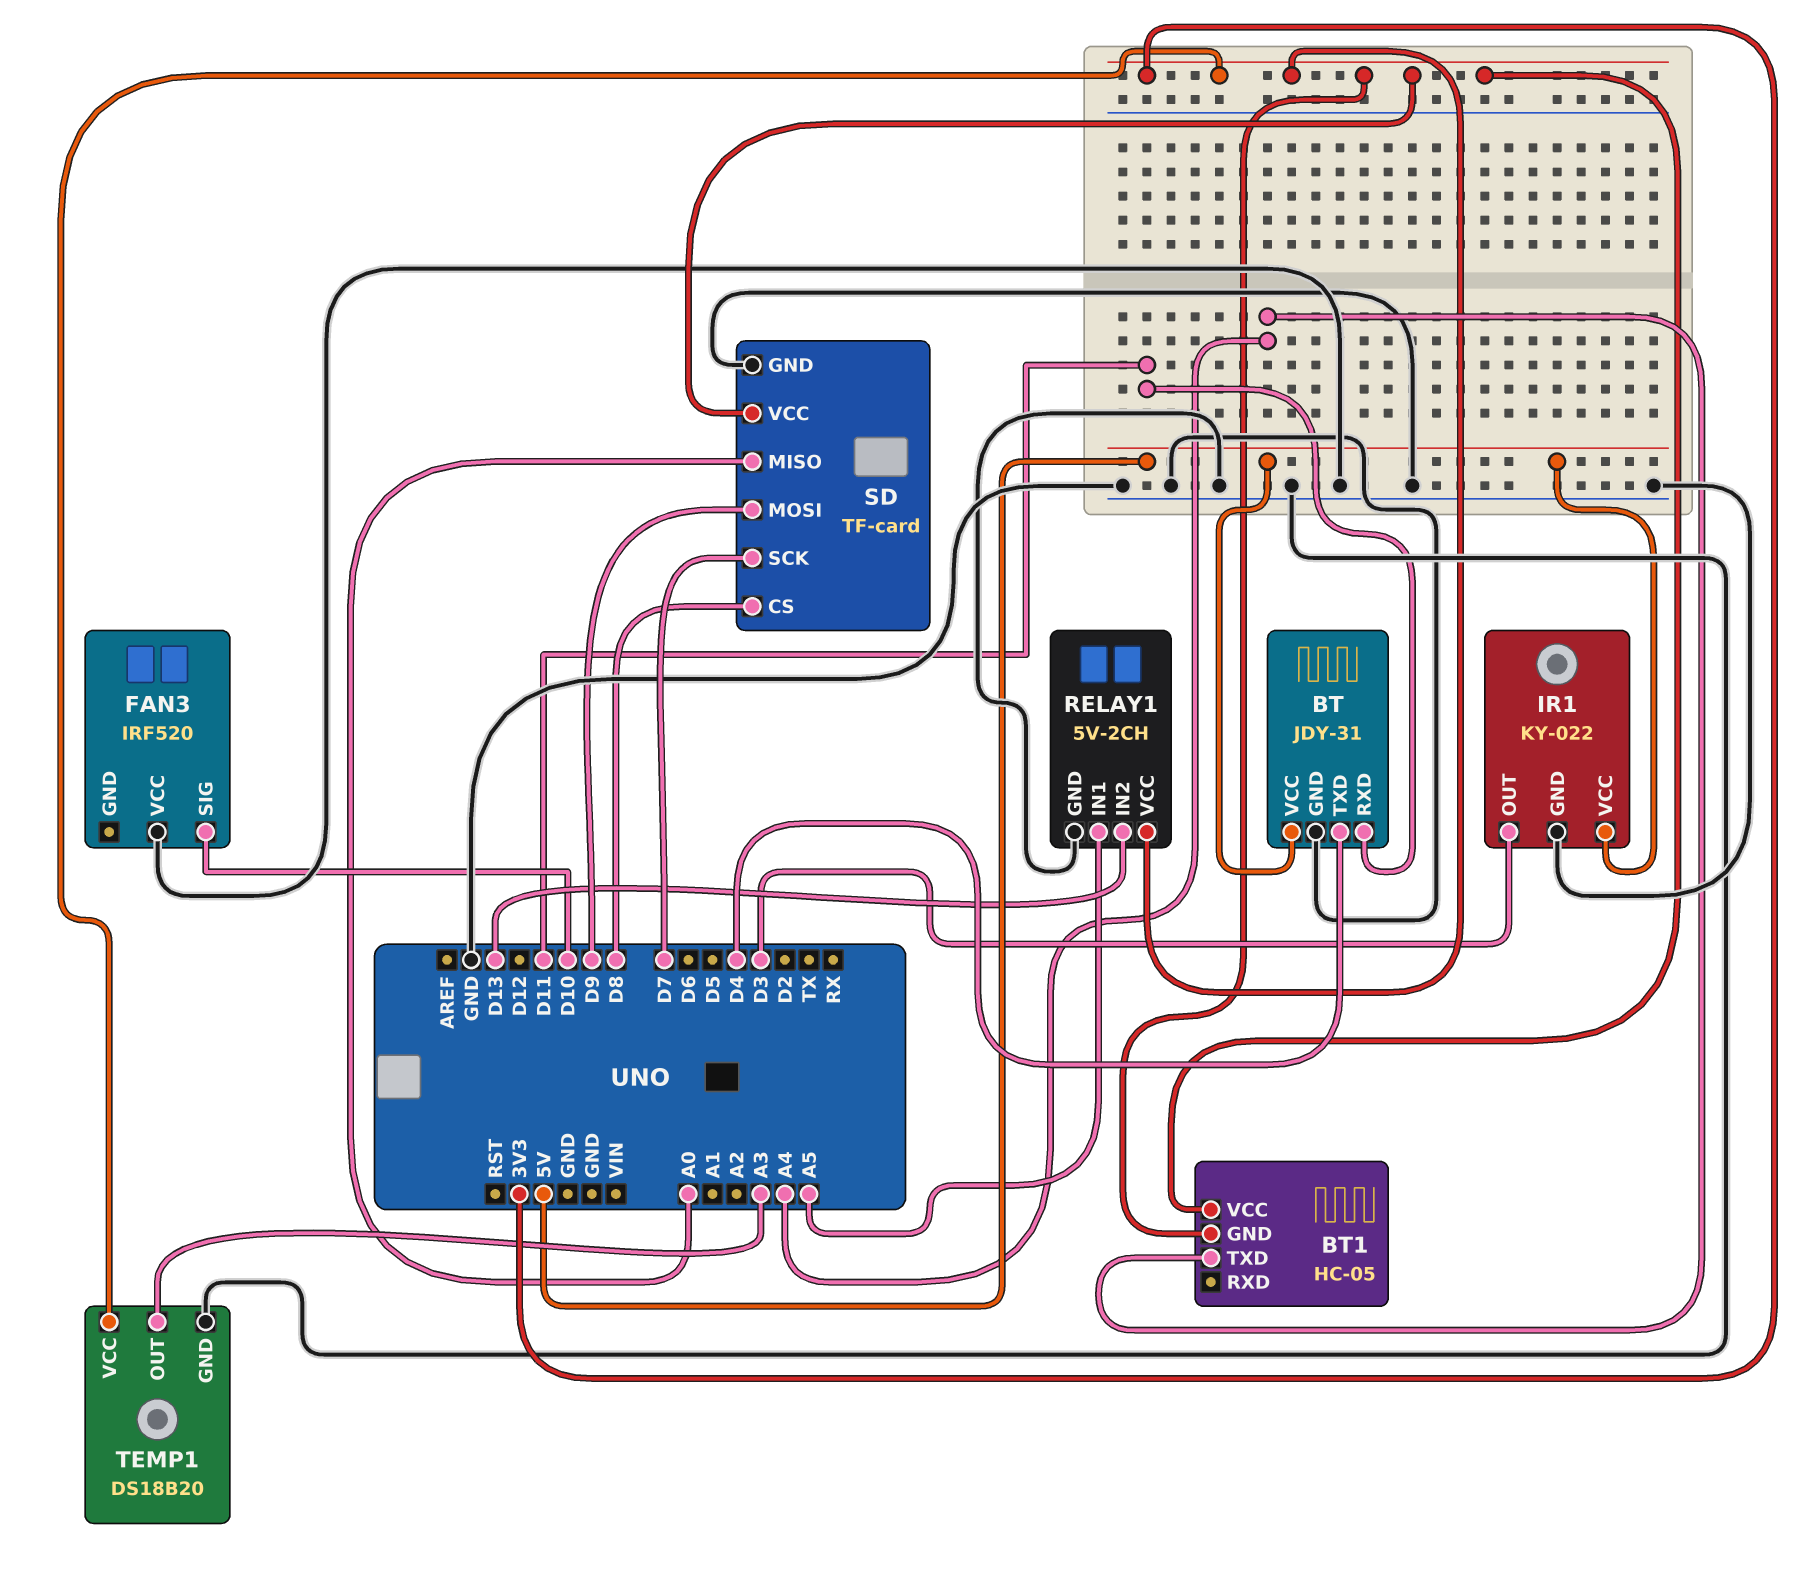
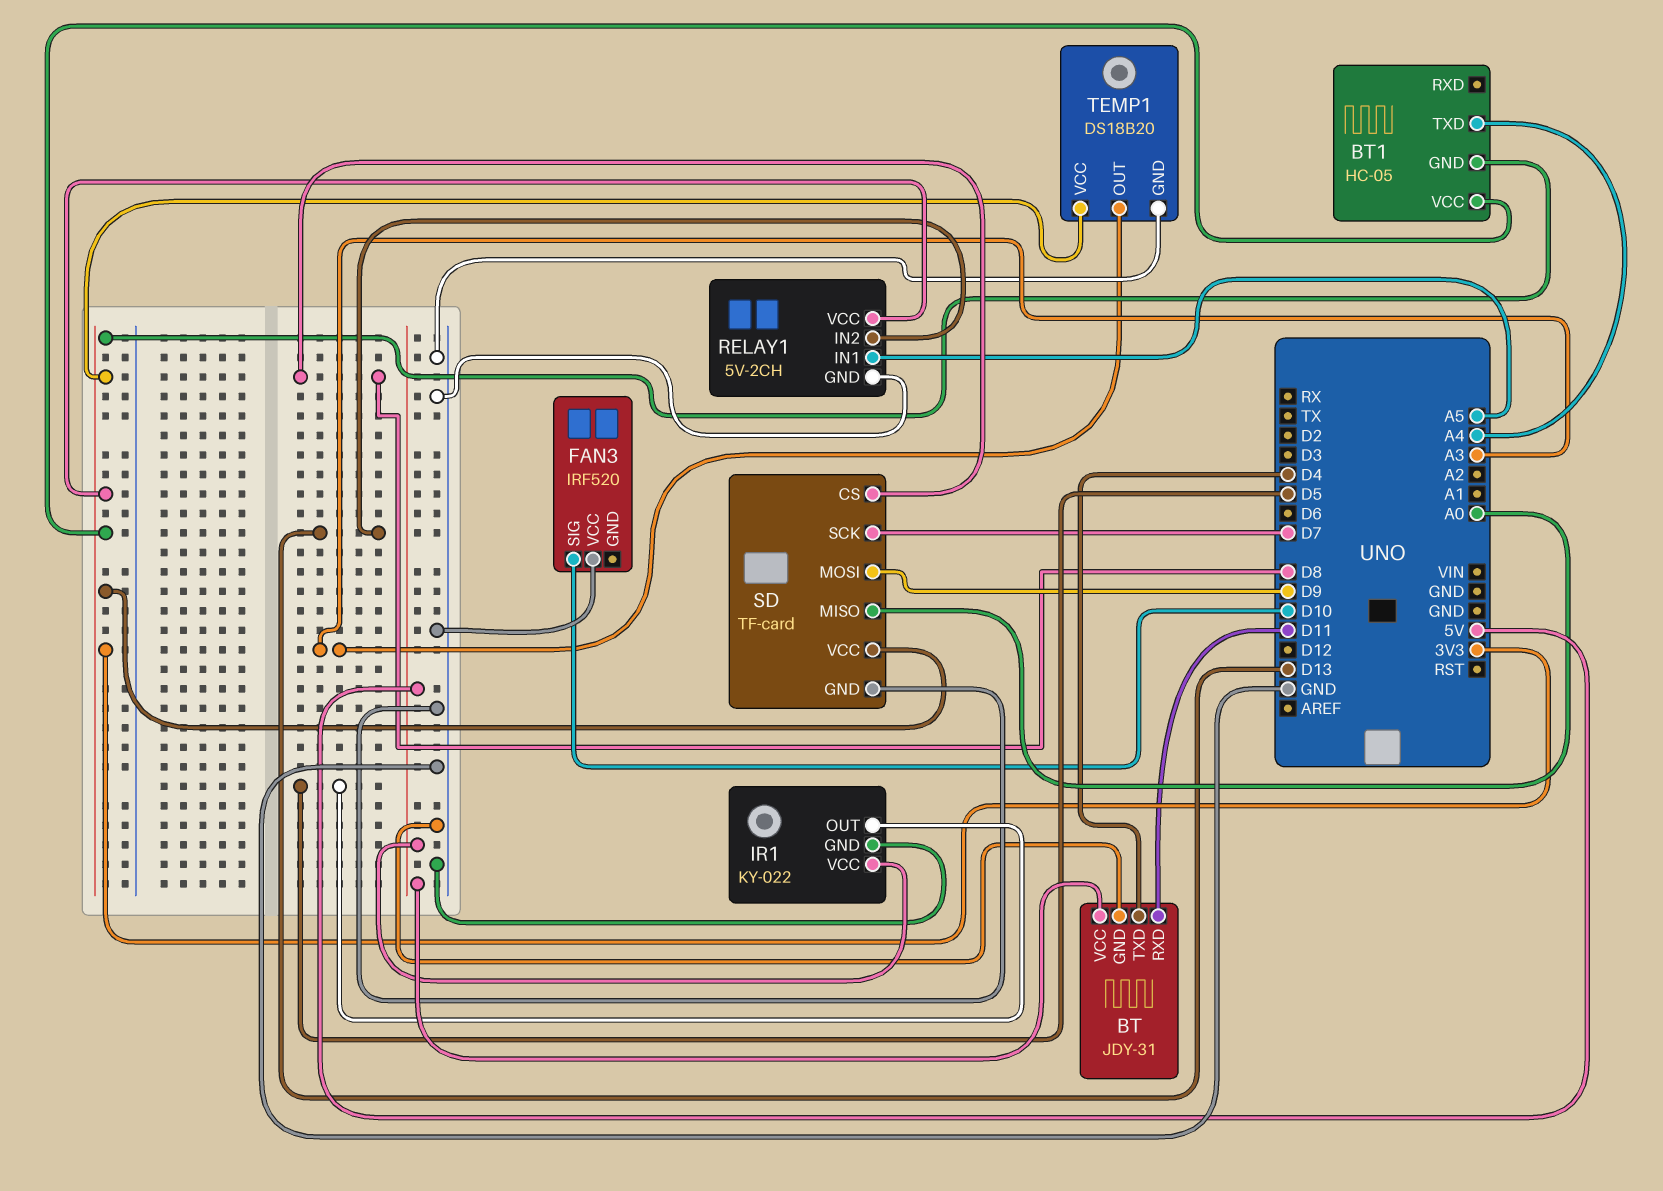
IR1 pin OUT: D3 -> D5

